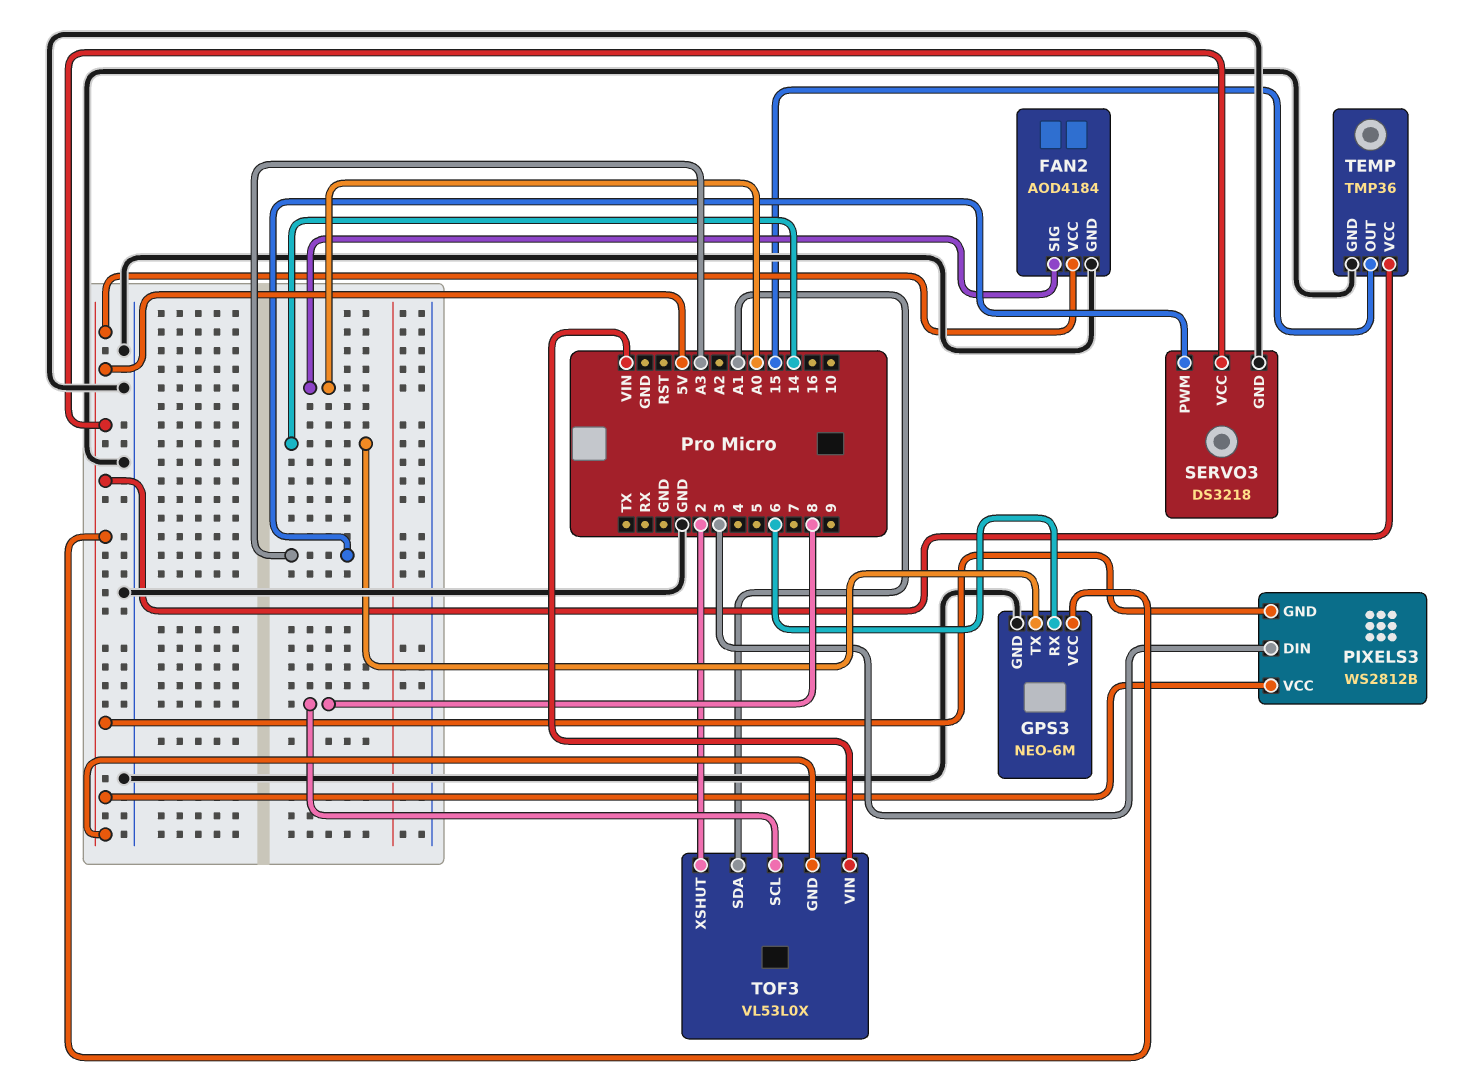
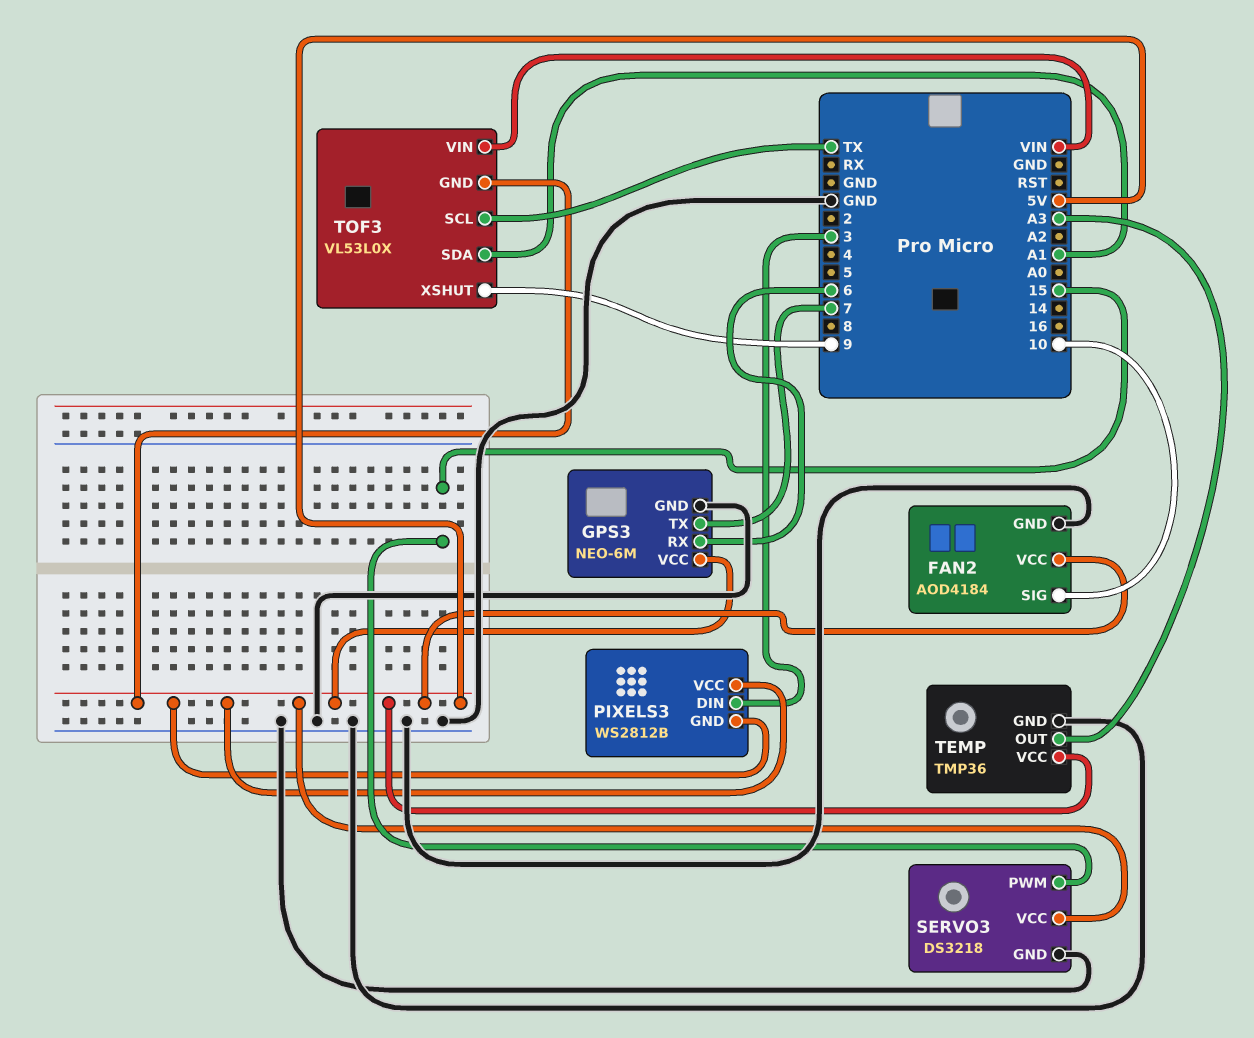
FAN2 pin SIG: A0 -> 10
GPS3 pin TX: 14 -> 7
SERVO3 pin PWM: A3 -> 15
TEMP pin OUT: 15 -> A3
TOF3 pin SCL: 8 -> TX
TOF3 pin XSHUT: 2 -> 9

